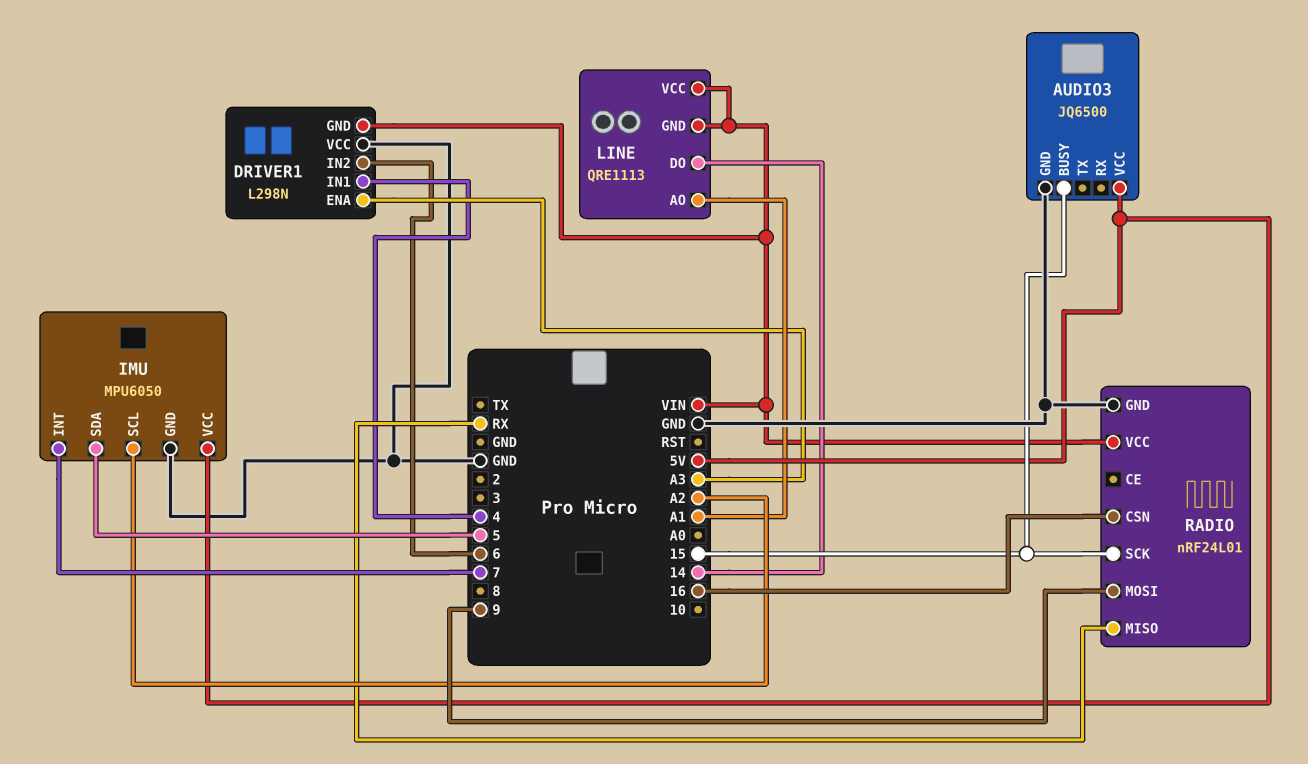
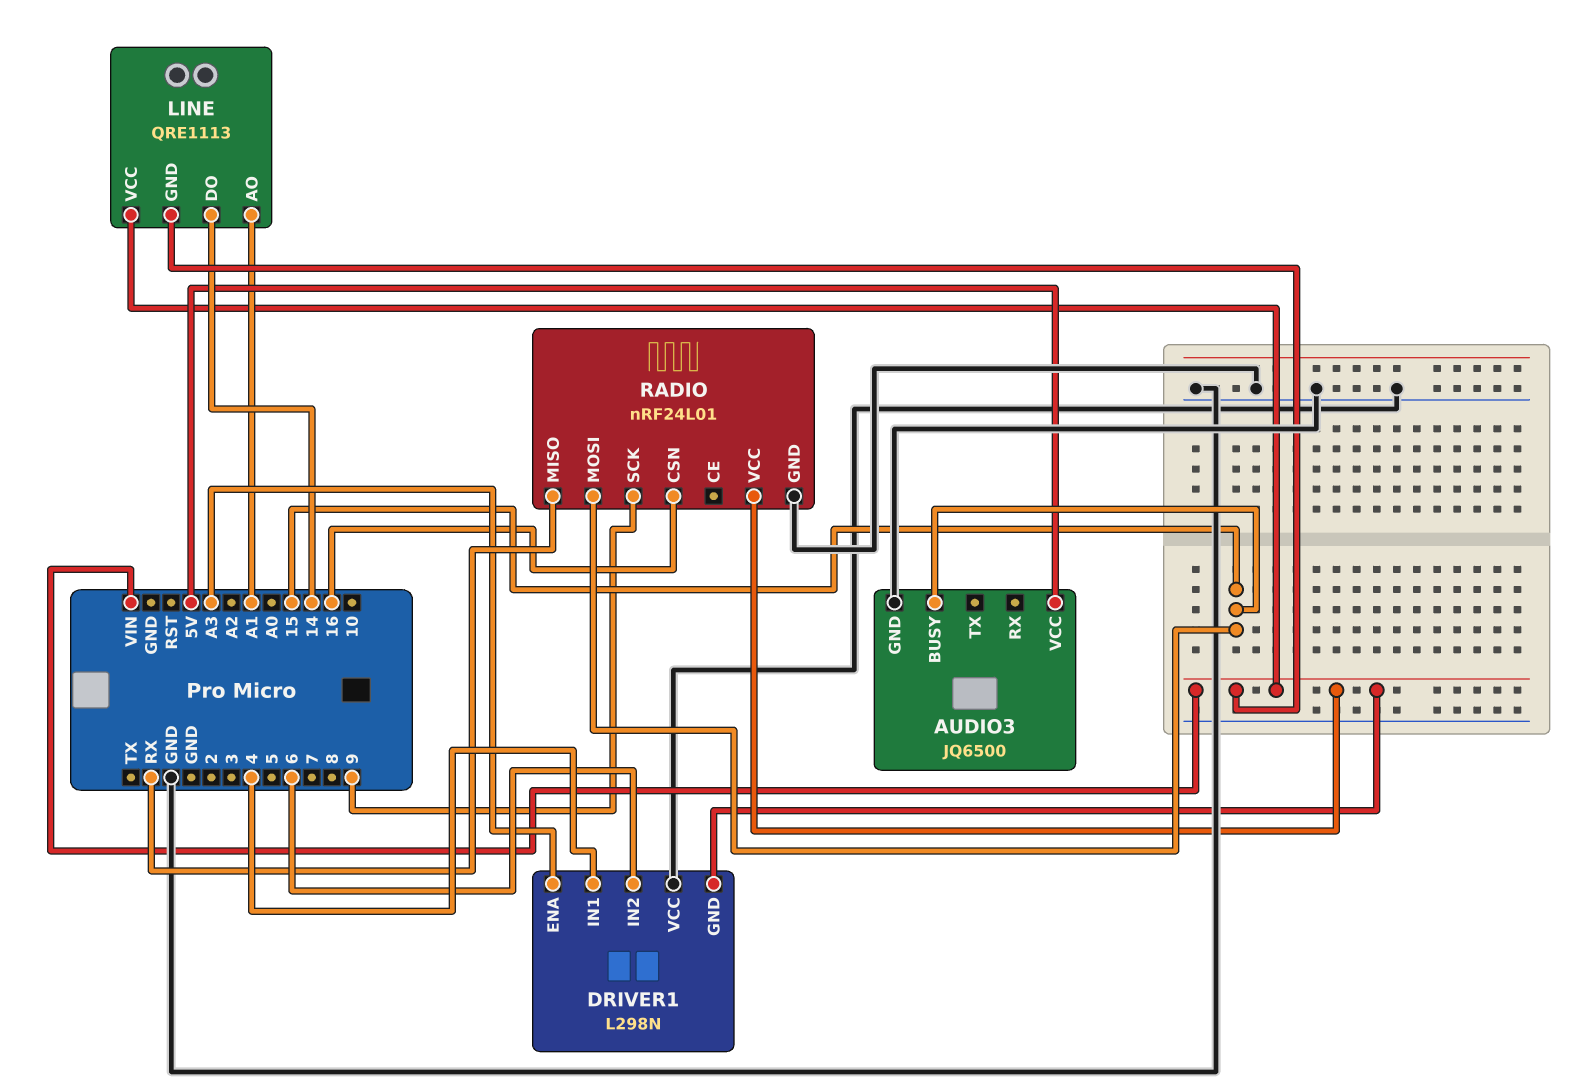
IMU: MPU6050 -> none
IMU pin GND: GND -> none
IMU pin INT: 7 -> none
IMU pin SCL: A2 -> none
IMU pin SDA: 5 -> none
IMU pin VCC: 5V -> none
RADIO pin MOSI: 9 -> 15
RADIO pin SCK: 15 -> 9

